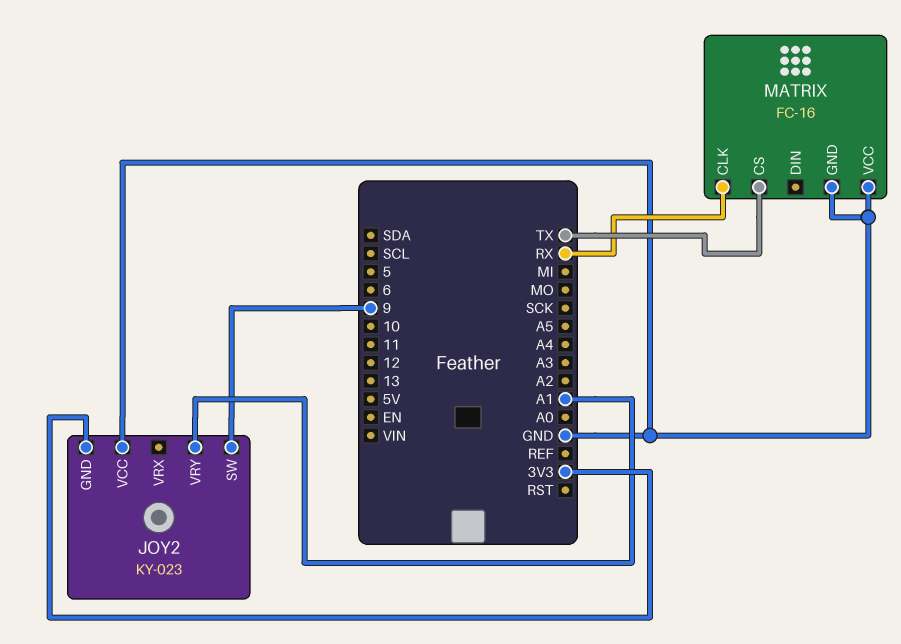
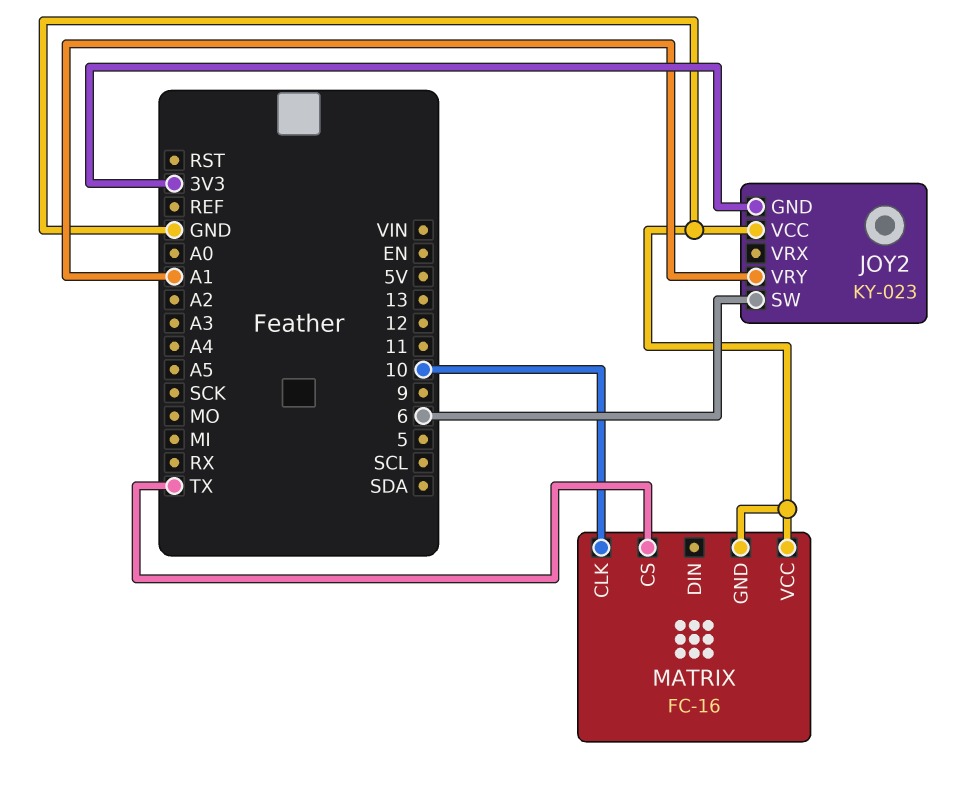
JOY2 pin SW: 9 -> 6
MATRIX pin CLK: RX -> 10

